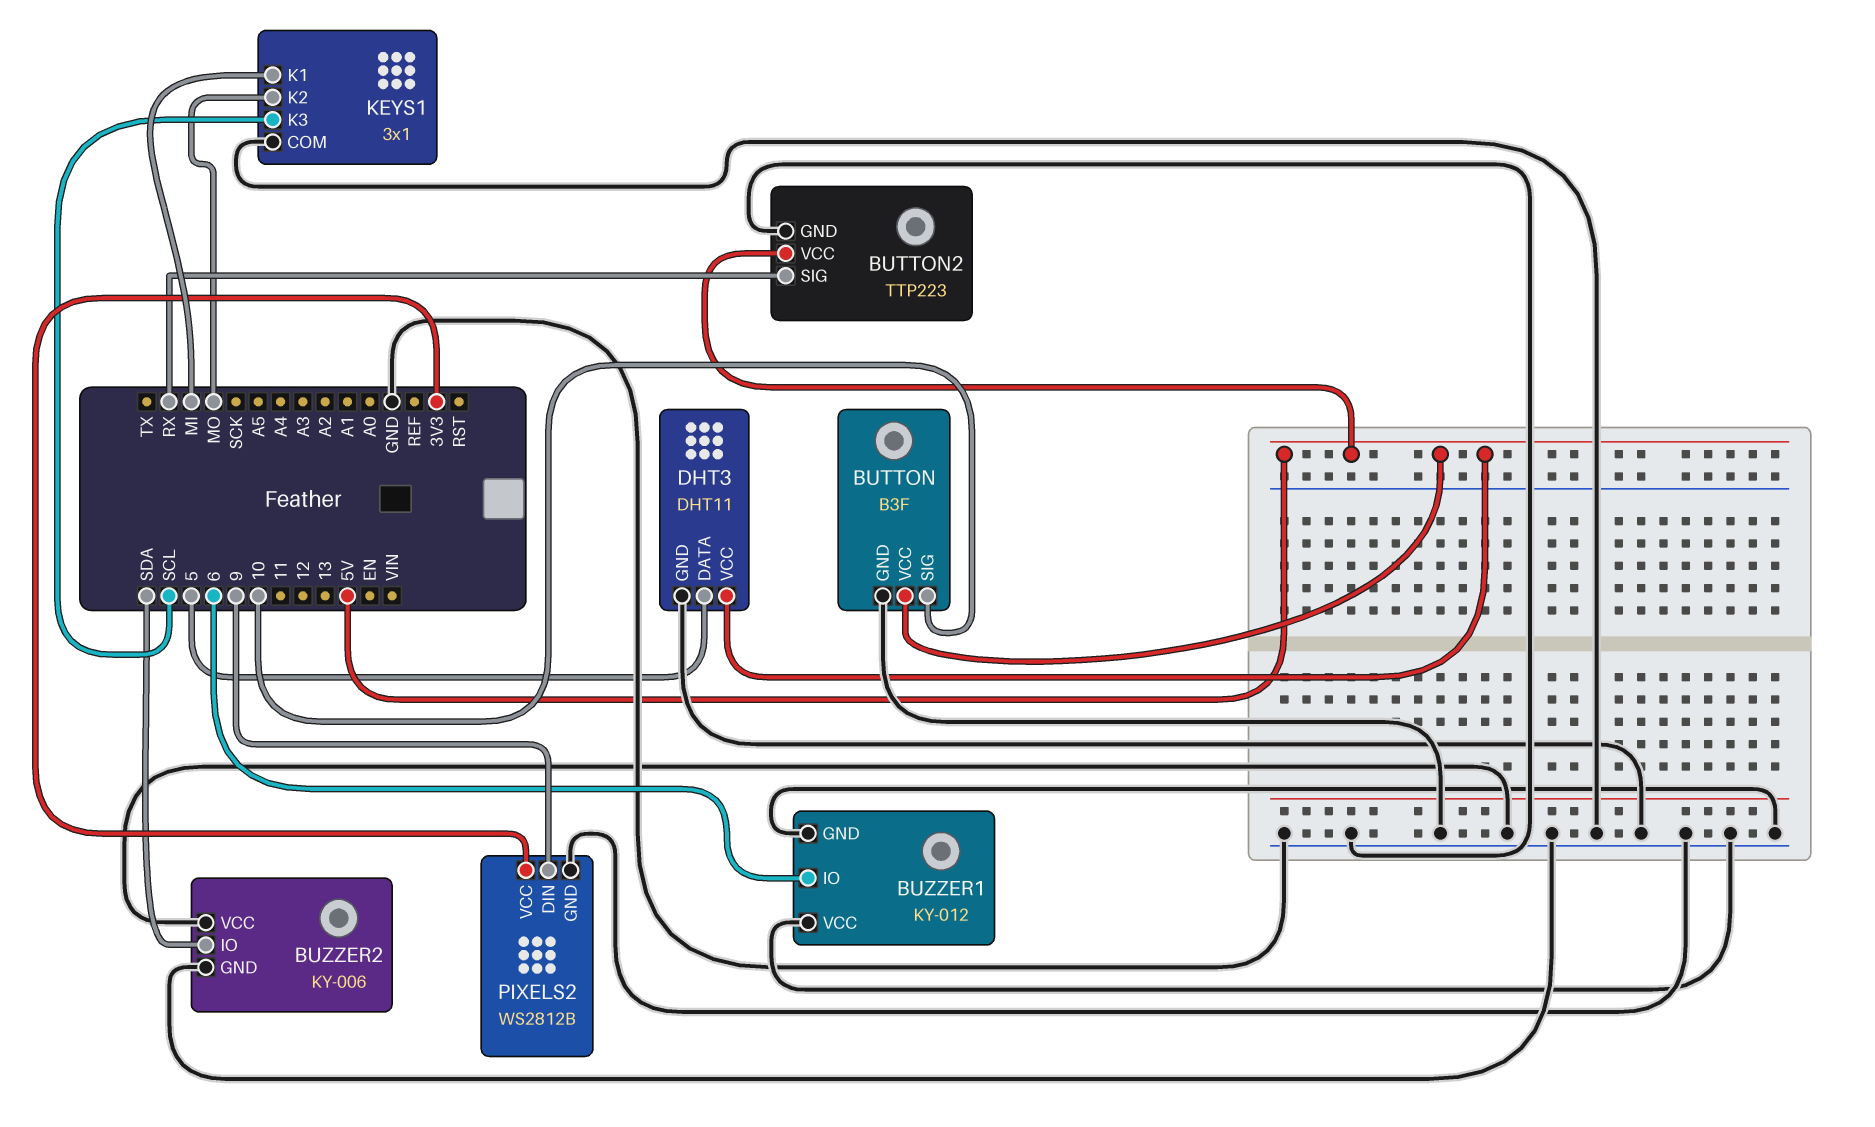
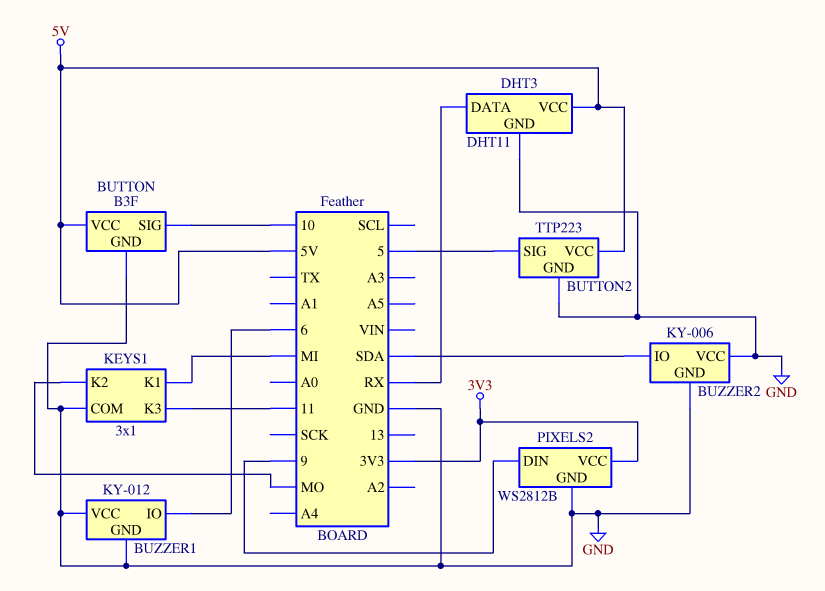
BUTTON2 pin SIG: RX -> 5
DHT3 pin DATA: 5 -> RX
KEYS1 pin K3: SCL -> 11

